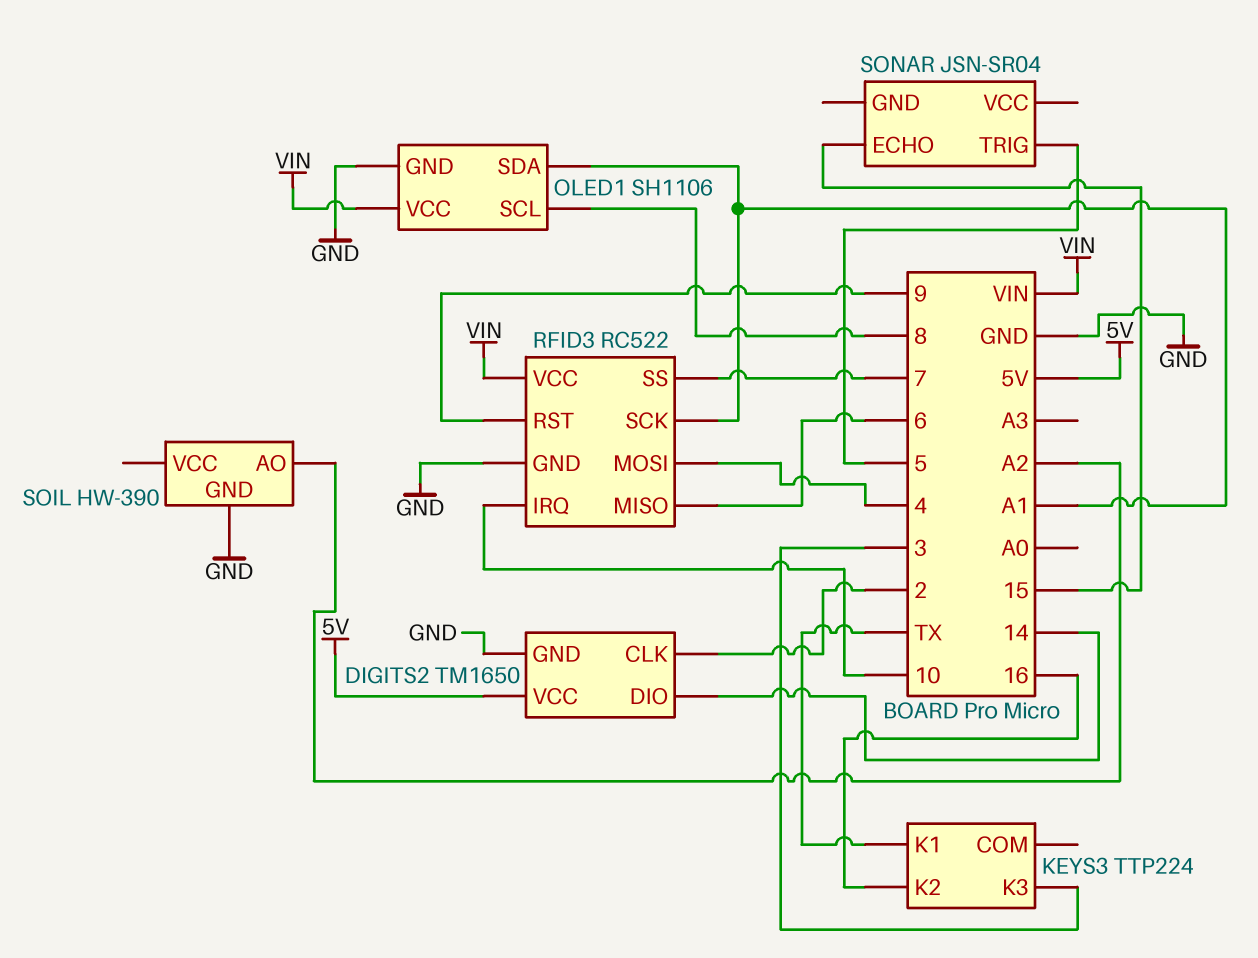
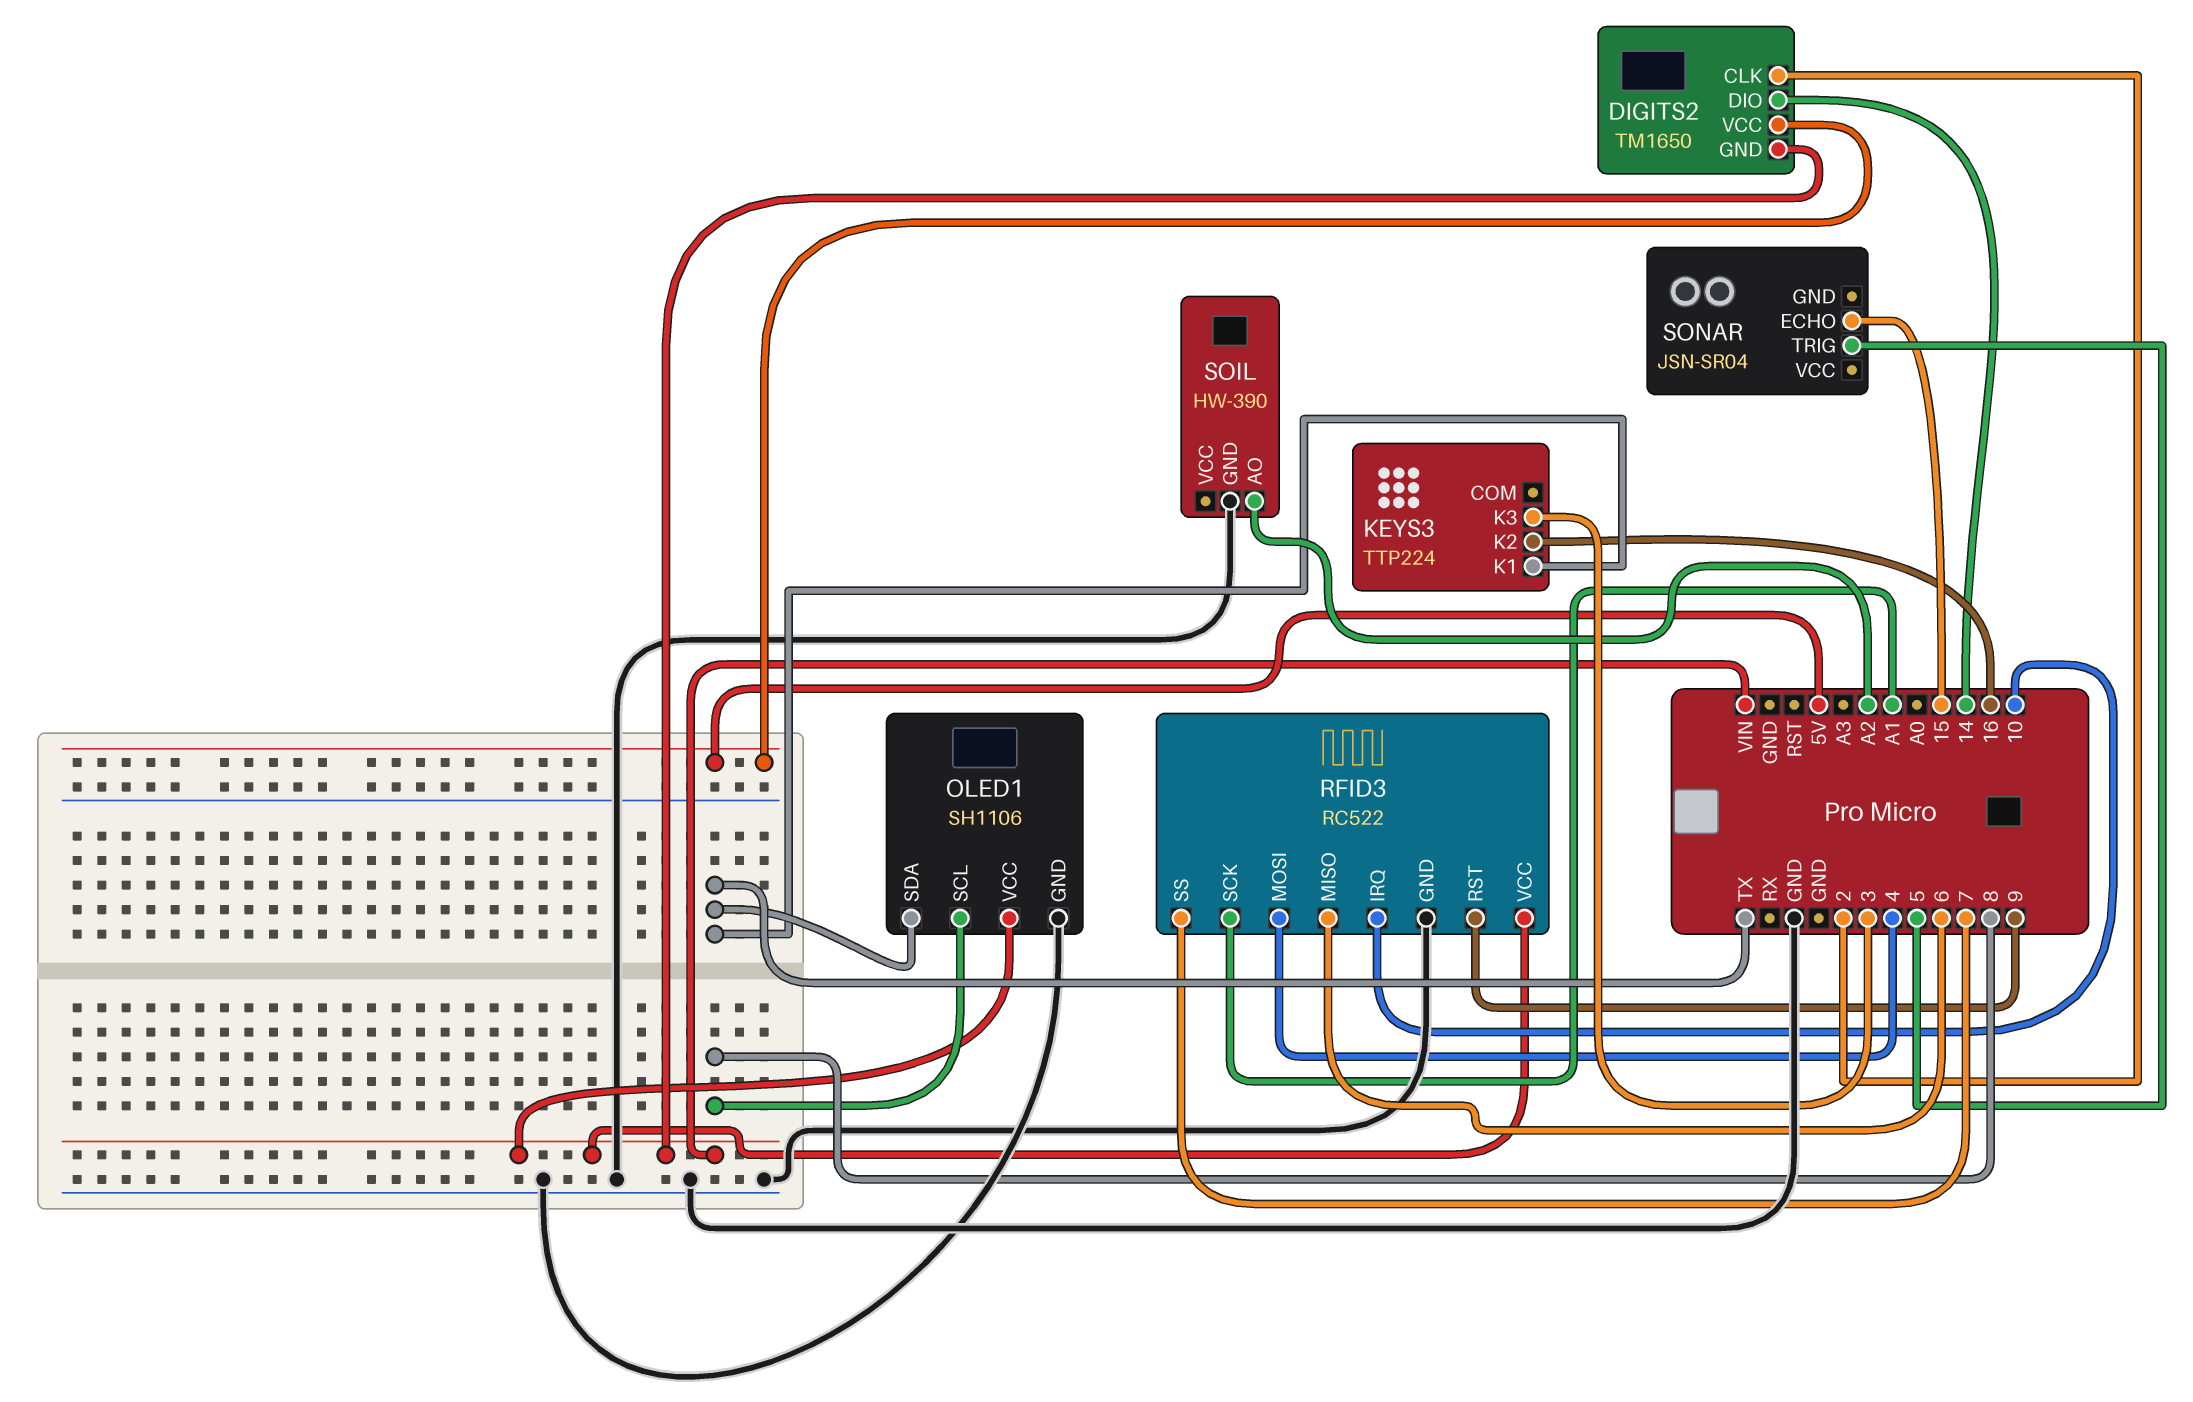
DIGITS2 pin GND: GND -> VIN
OLED1 pin SDA: A1 -> TX

